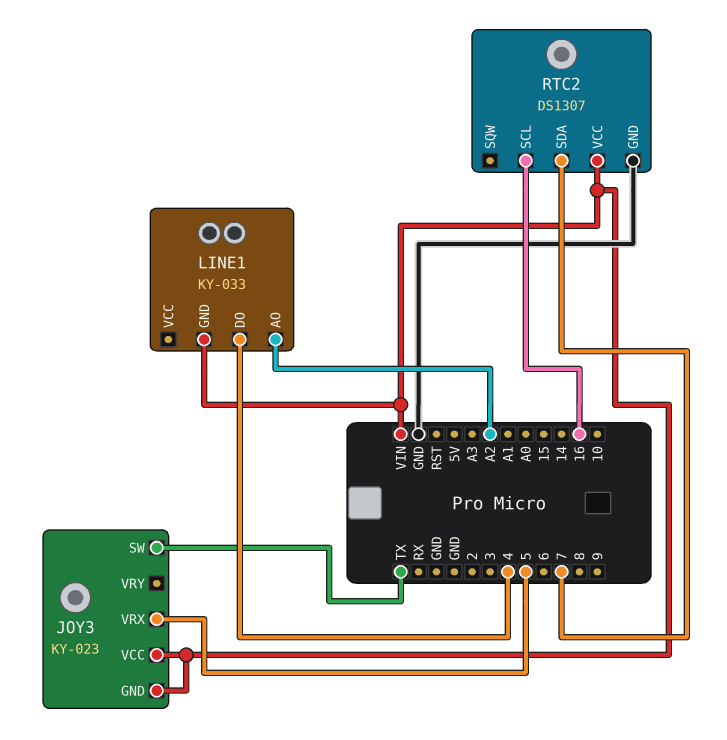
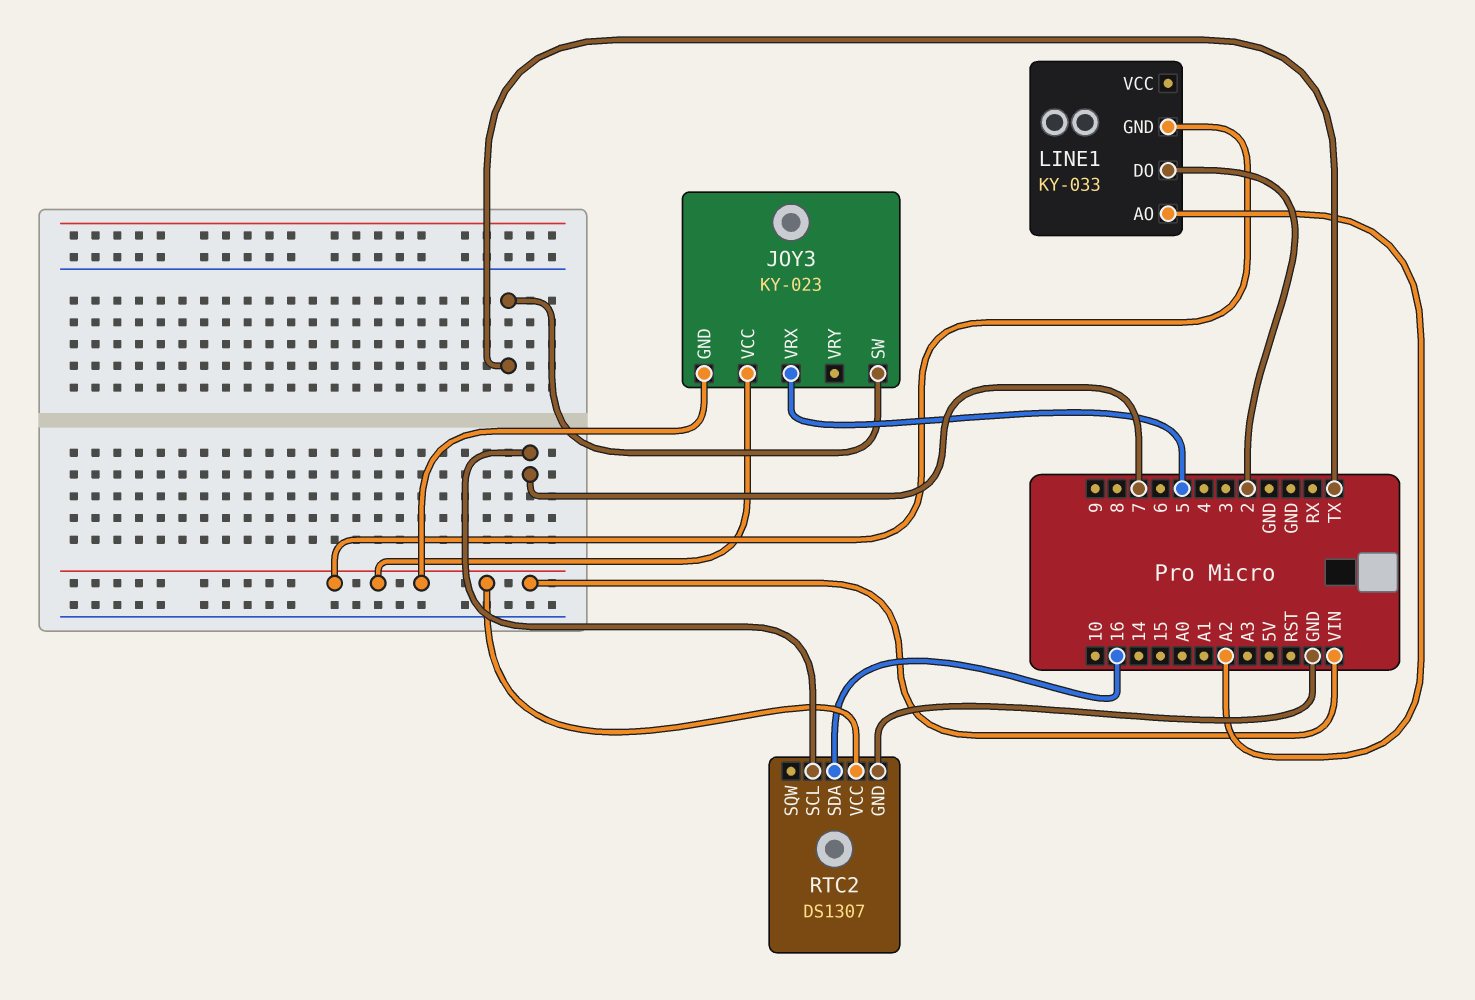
LINE1 pin DO: 4 -> 2
RTC2 pin SCL: 16 -> 7
RTC2 pin SDA: 7 -> 16

